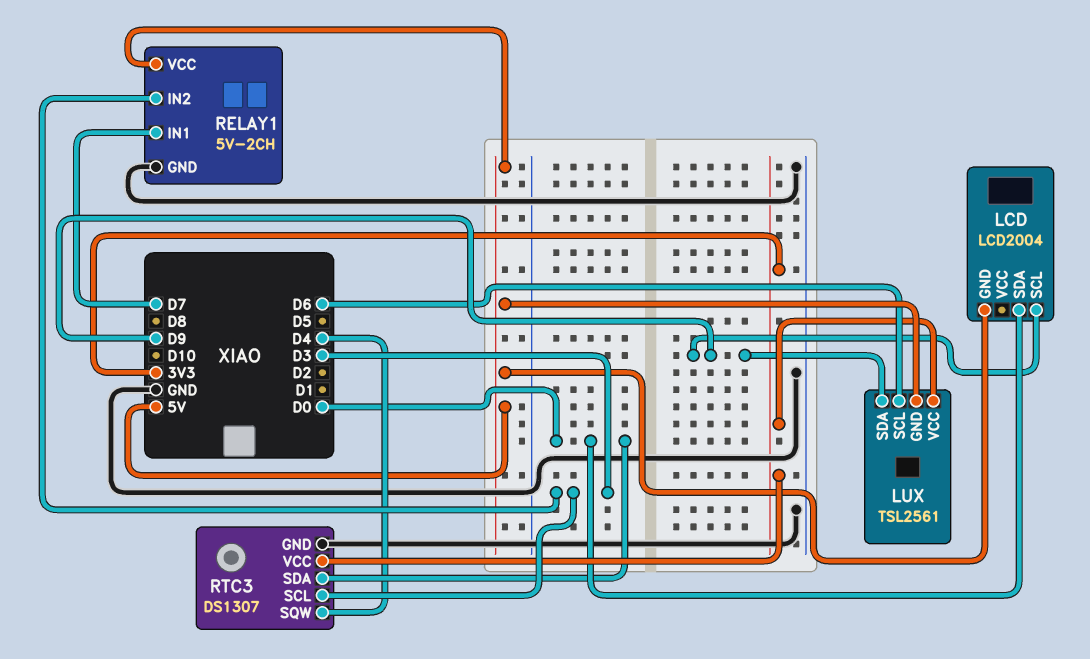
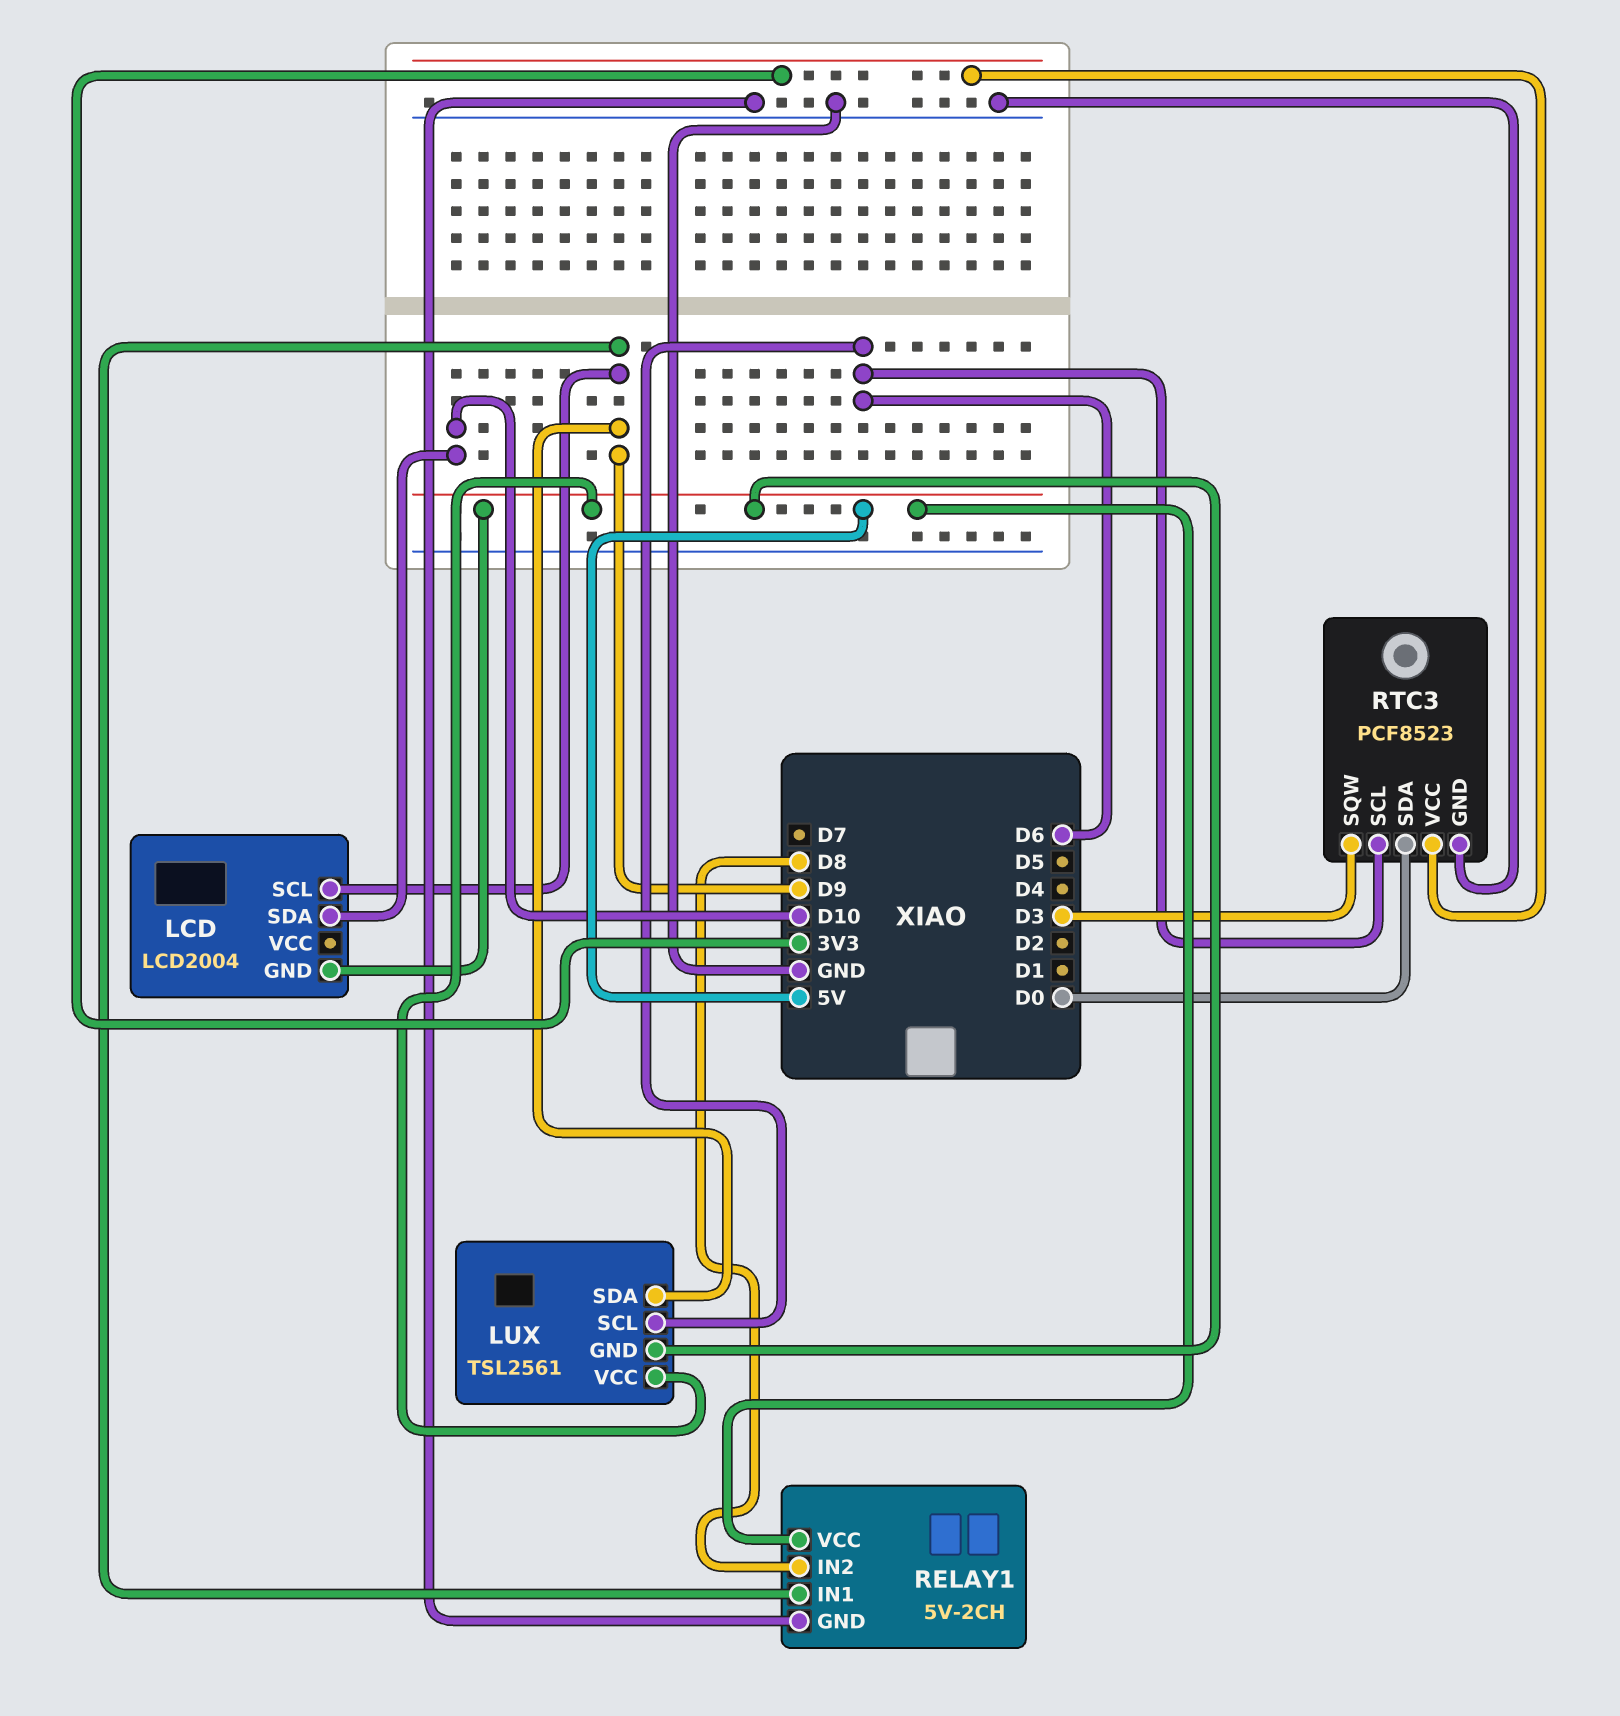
LCD pin SDA: D0 -> D10
LUX pin VCC: 3V3 -> 5V
RELAY1 pin IN1: D7 -> D9
RELAY1 pin IN2: D3 -> D8
RTC3: DS1307 -> PCF8523
RTC3 pin SCL: D3 -> D6
RTC3 pin SQW: D4 -> D3

